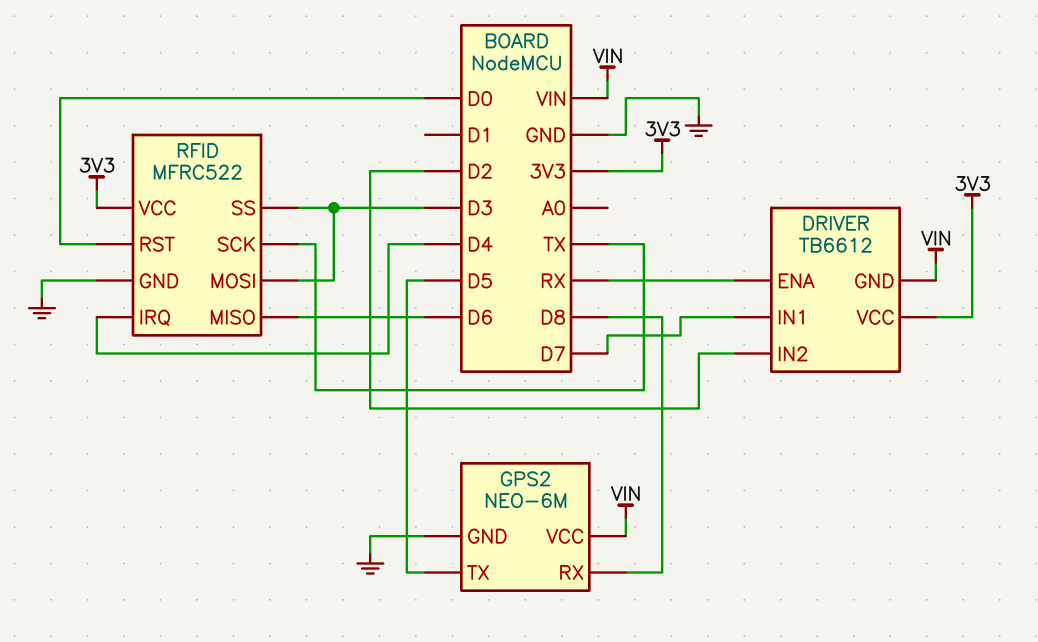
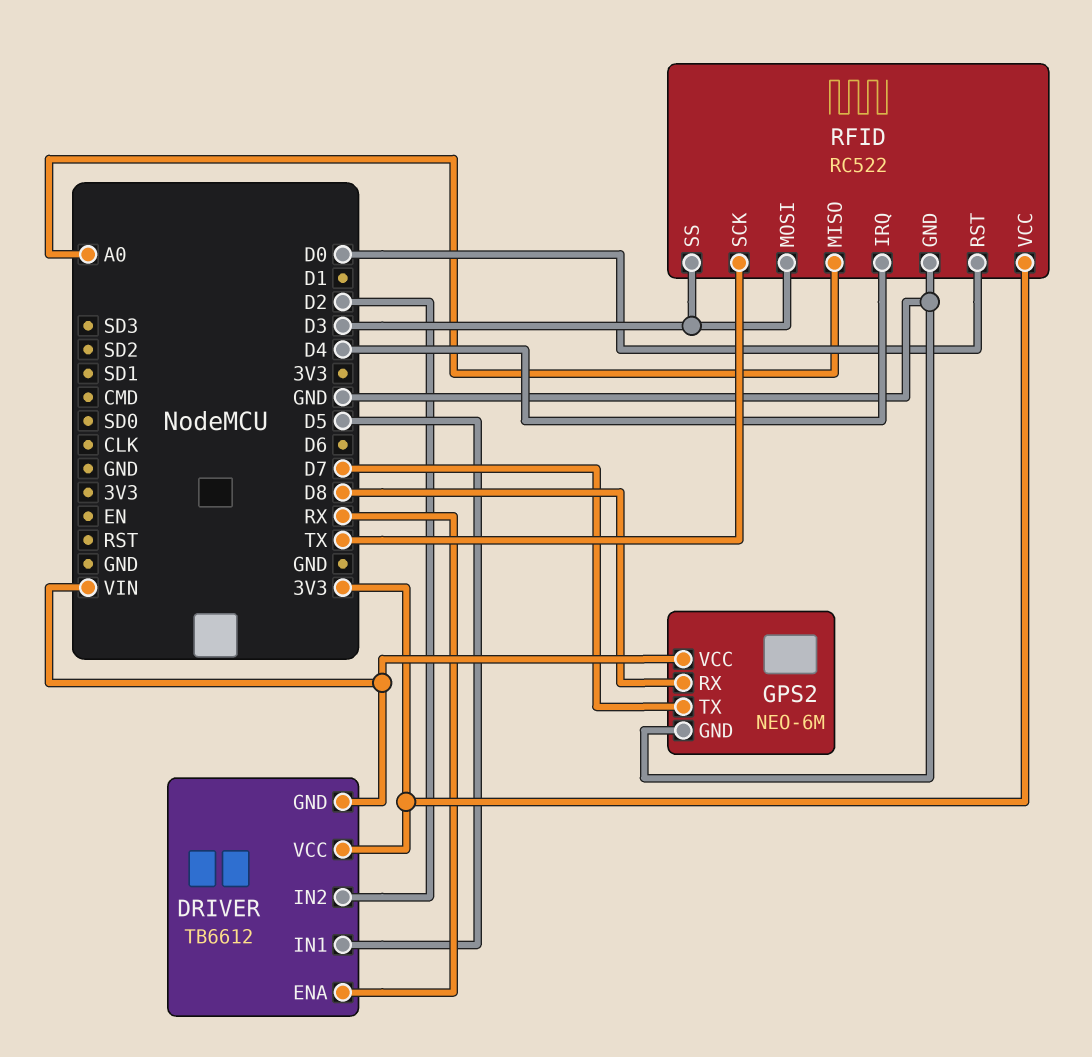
DRIVER pin IN1: D7 -> D5
GPS2 pin TX: D5 -> D7
RFID: MFRC522 -> RC522
RFID pin MISO: D6 -> A0

